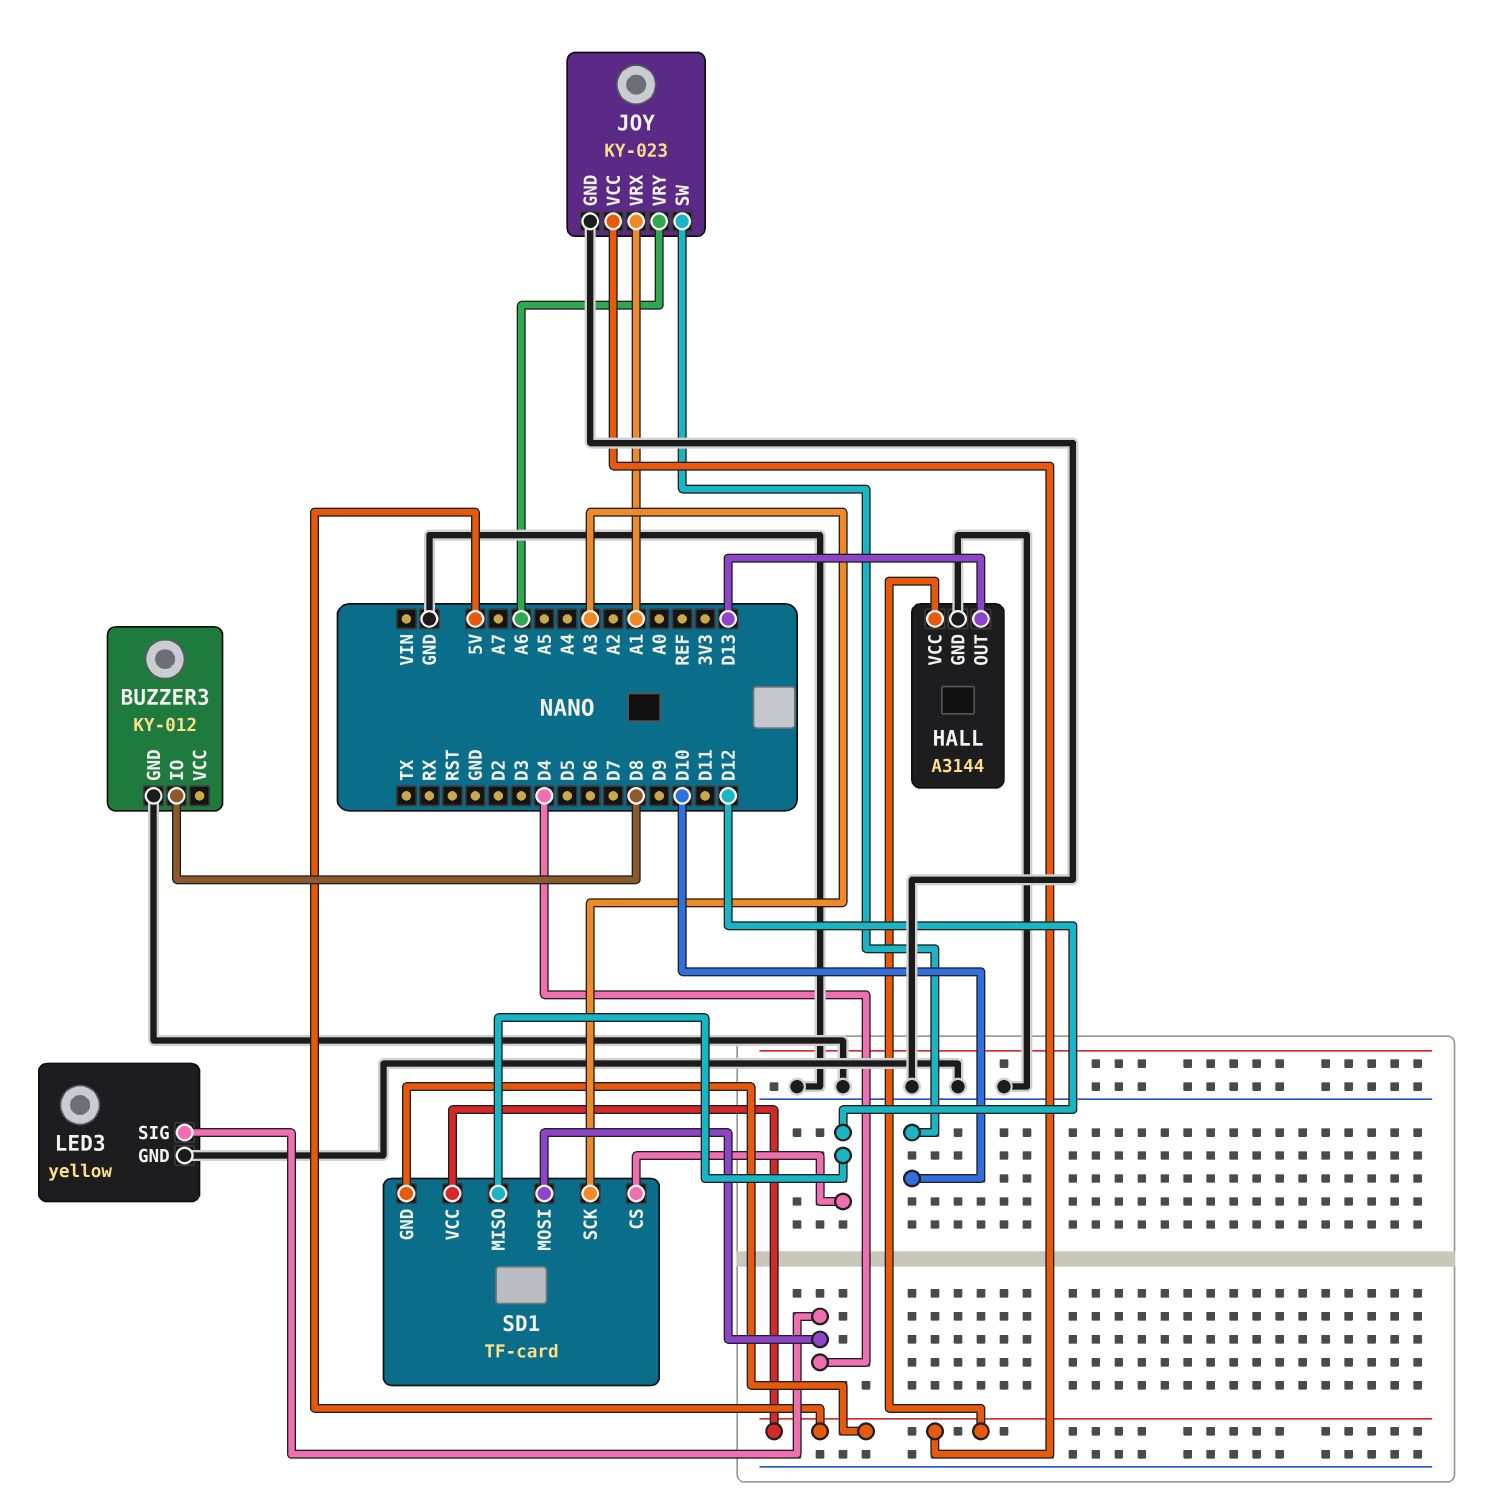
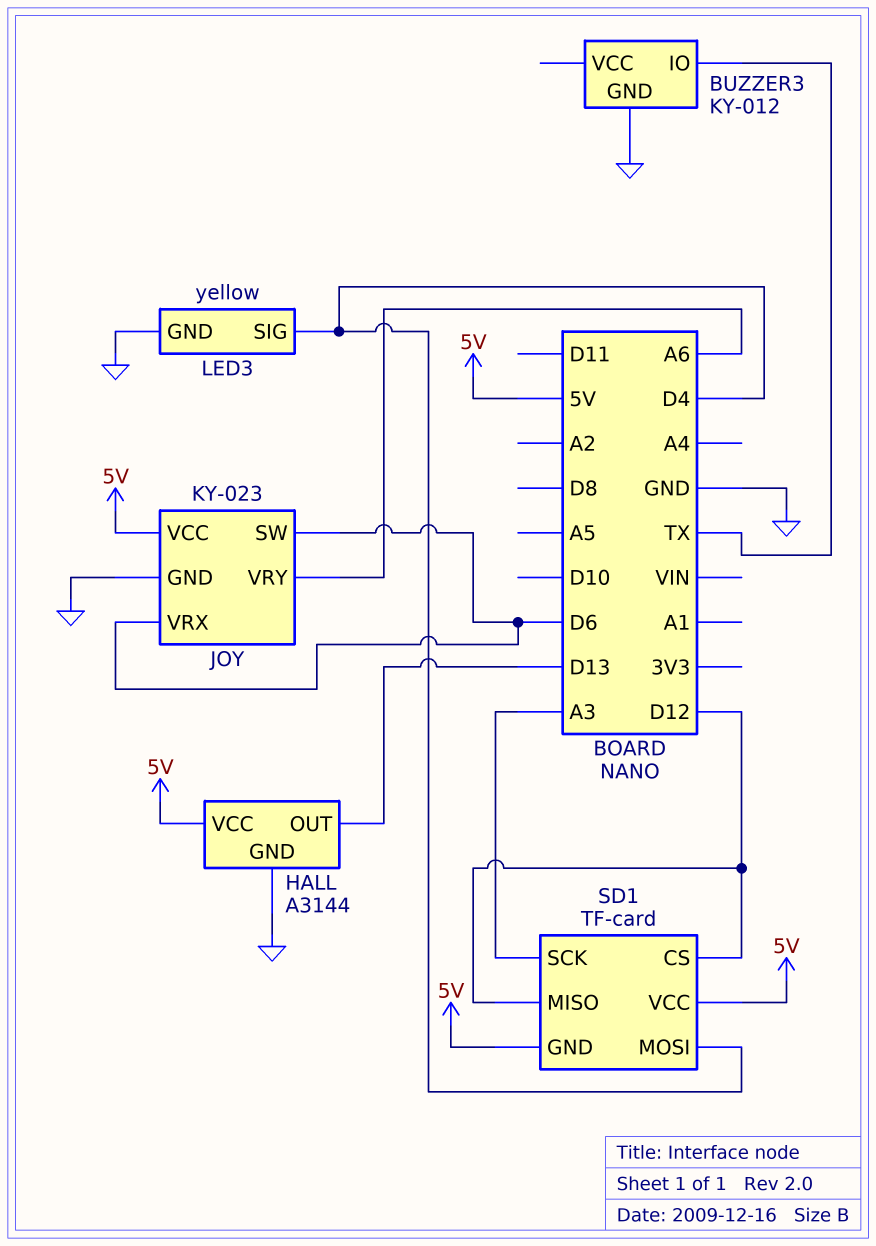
BUZZER3 pin IO: D8 -> TX
JOY pin SW: D10 -> D6
JOY pin VRX: A1 -> D6

